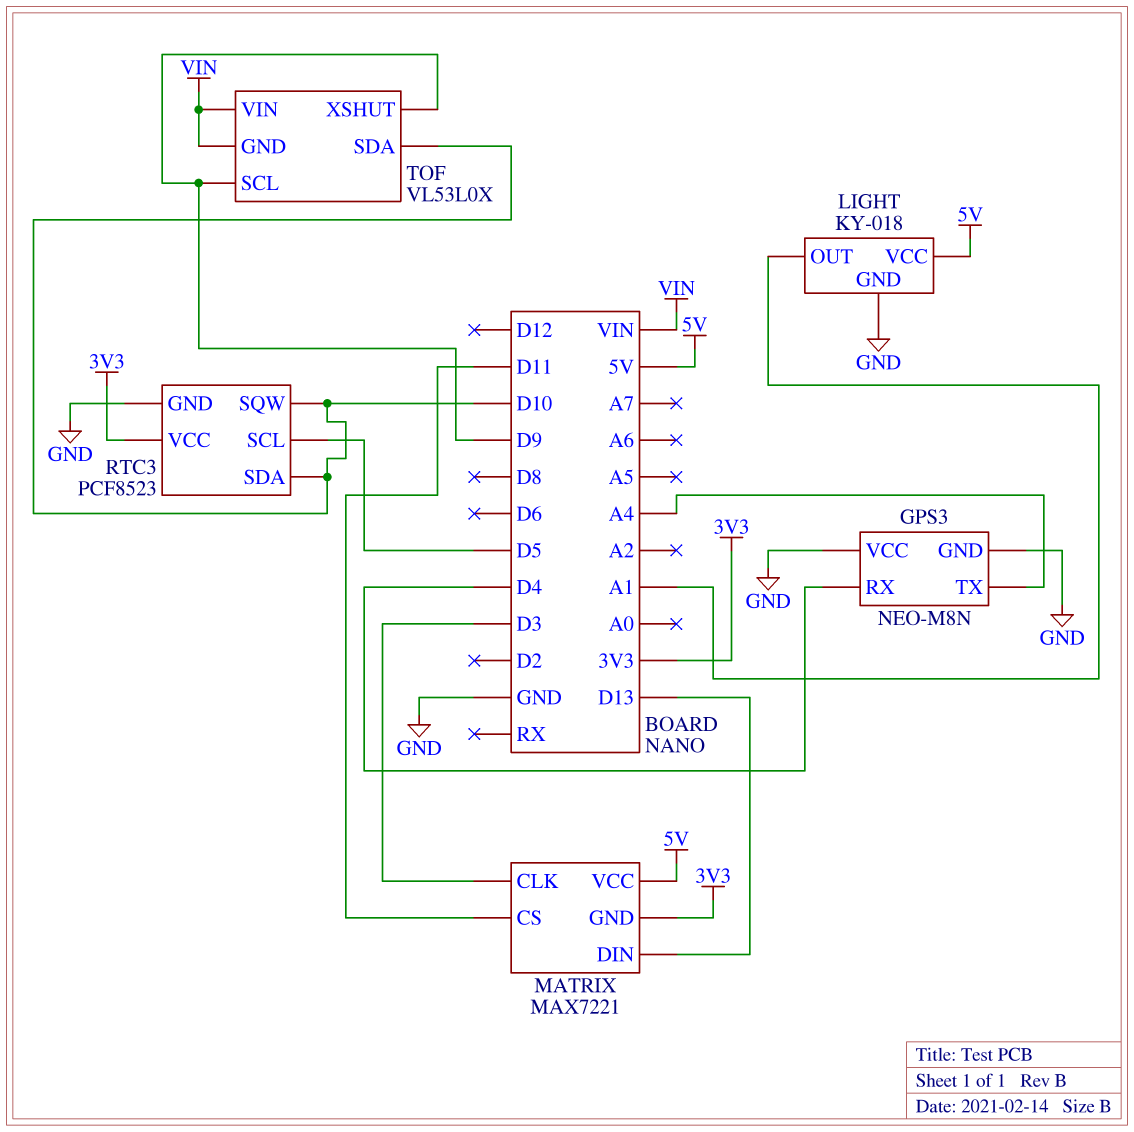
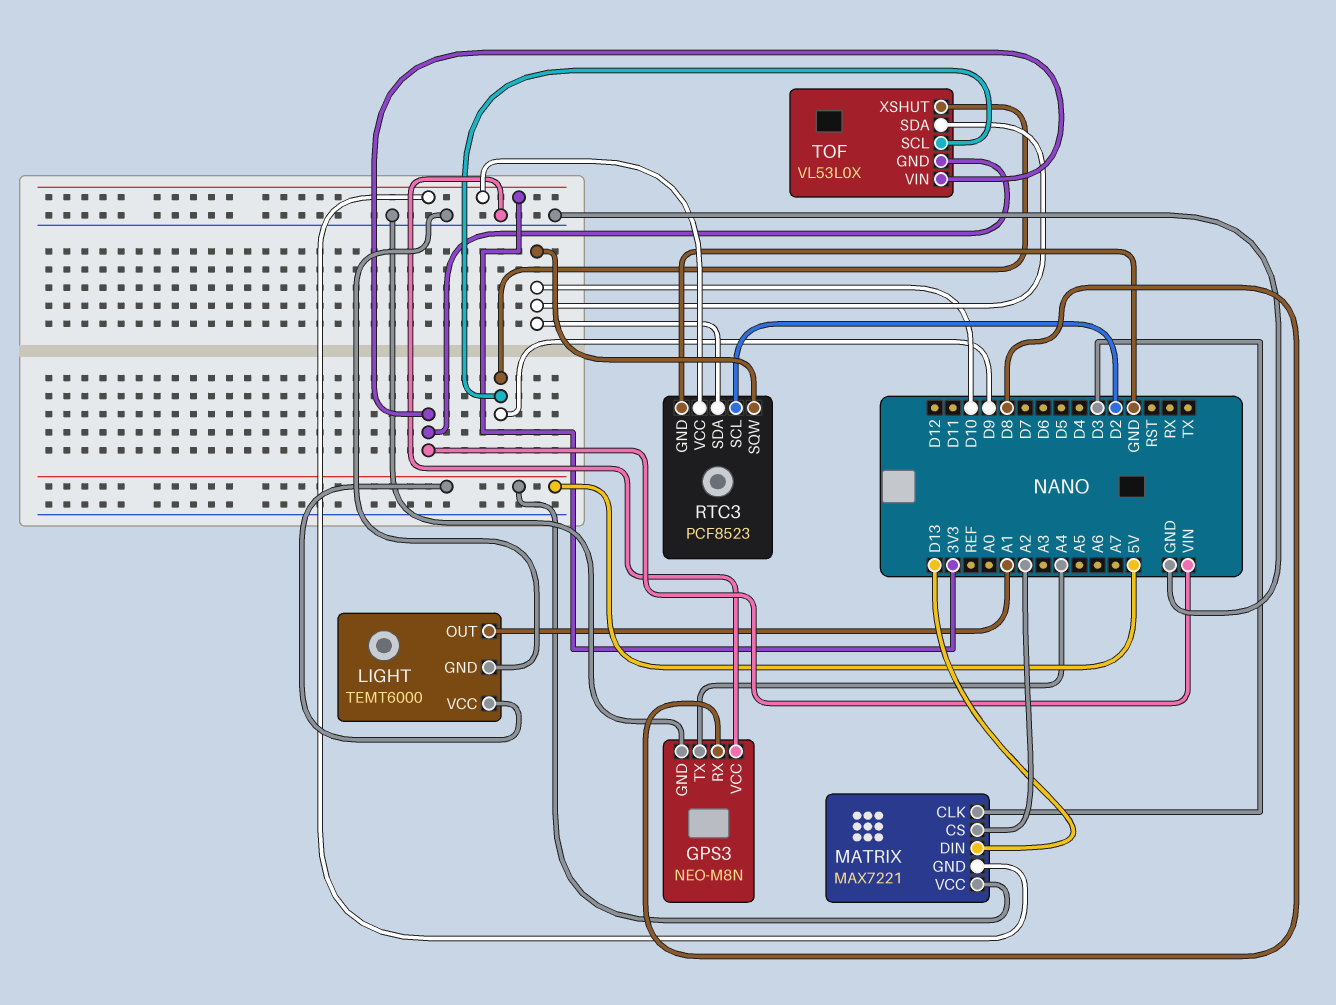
GPS3 pin RX: D4 -> D8
LIGHT: KY-018 -> TEMT6000
MATRIX pin CS: D11 -> A2
RTC3 pin SCL: D5 -> D2

